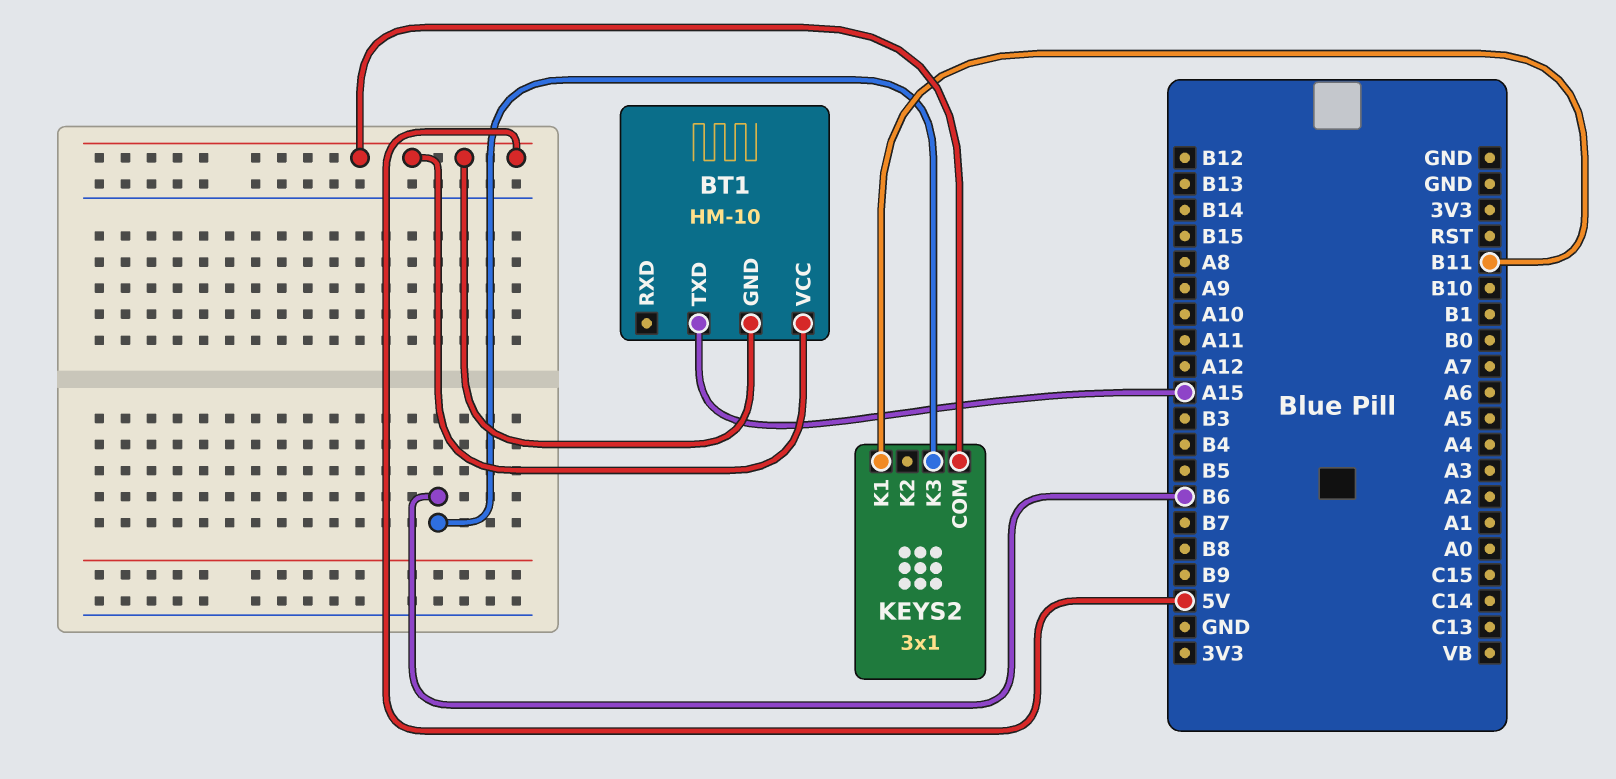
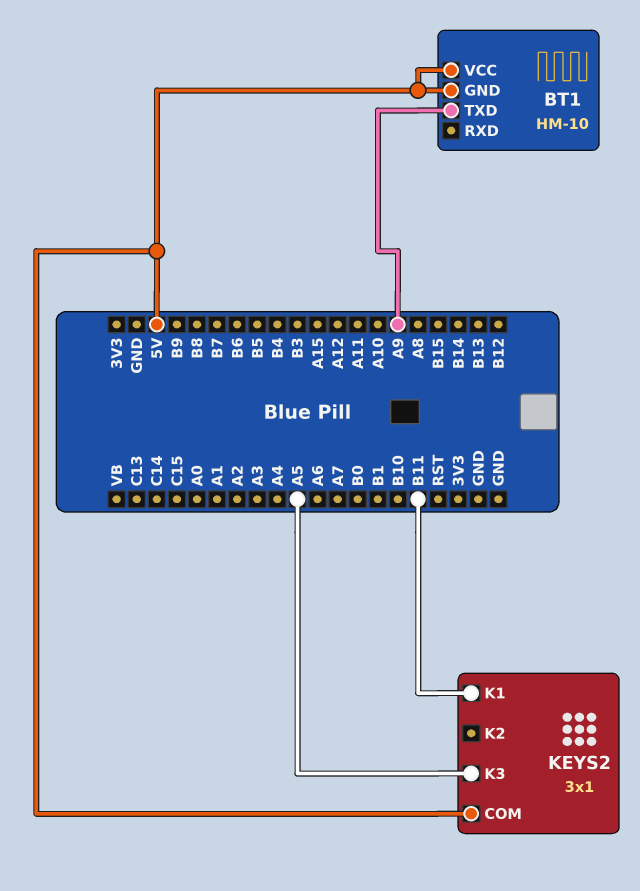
BT1 pin TXD: A15 -> A9
KEYS2 pin K3: B6 -> A5

